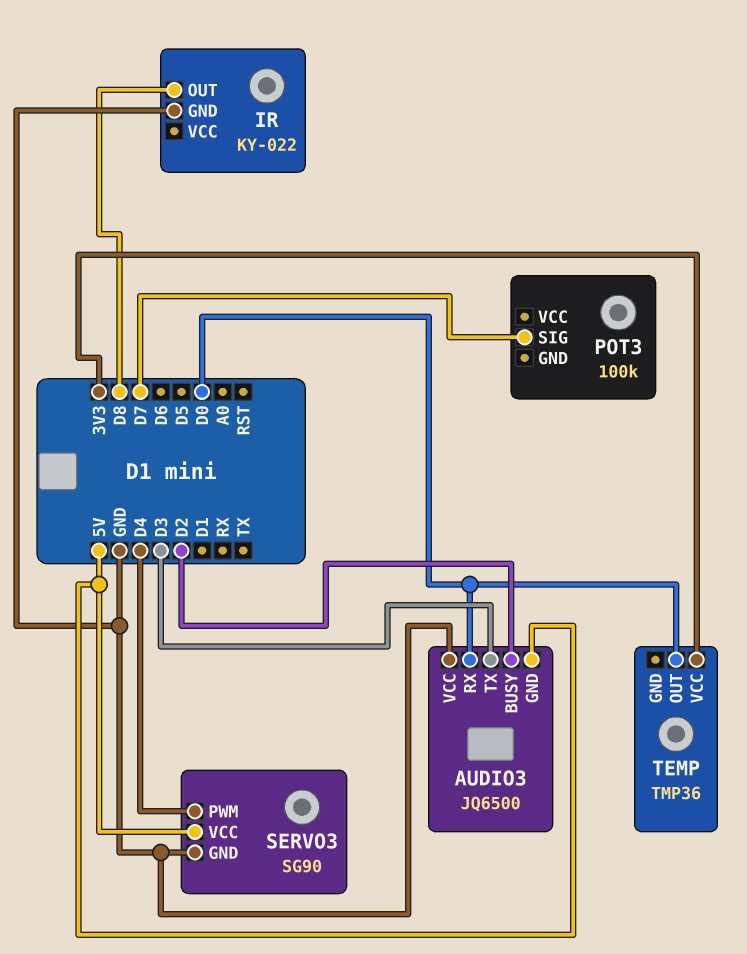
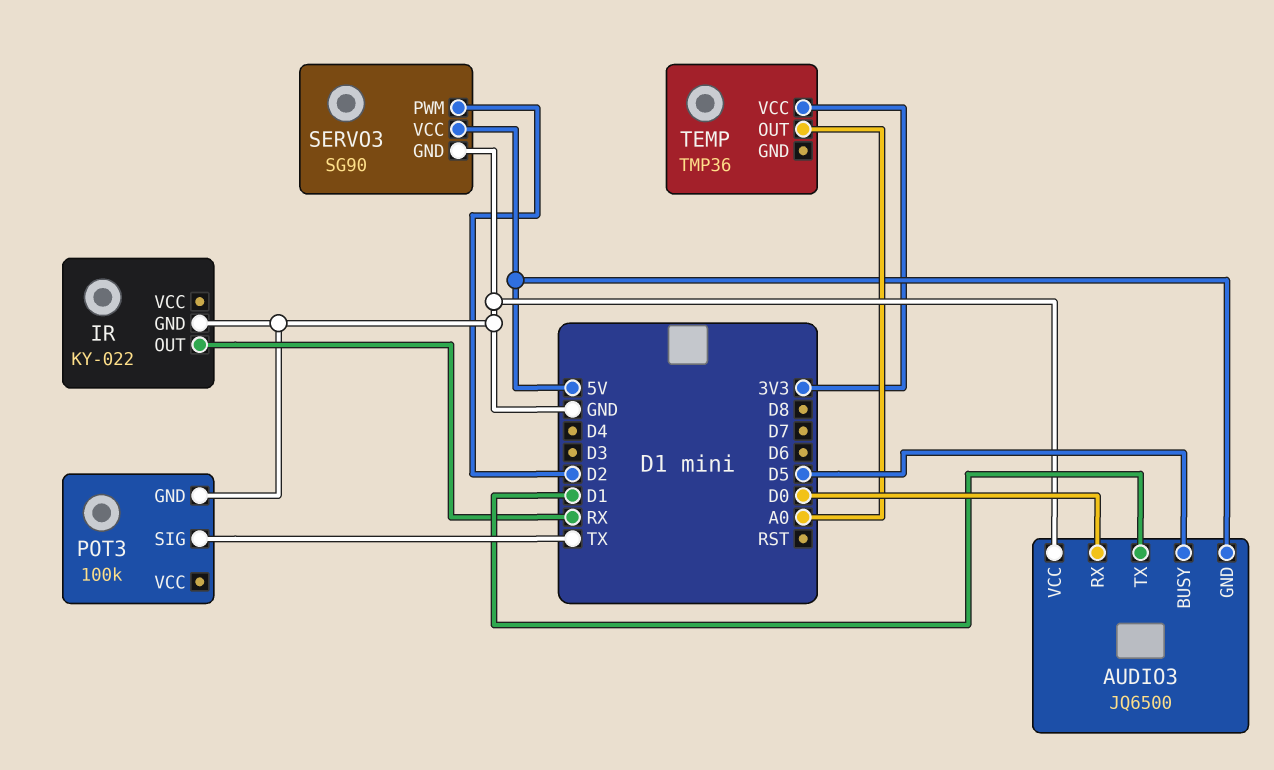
AUDIO3 pin BUSY: D2 -> D5
AUDIO3 pin TX: D3 -> D1
IR pin OUT: D8 -> RX
POT3 pin GND: none -> GND
POT3 pin SIG: D7 -> TX
SERVO3 pin PWM: D4 -> D2
TEMP pin OUT: D0 -> A0

